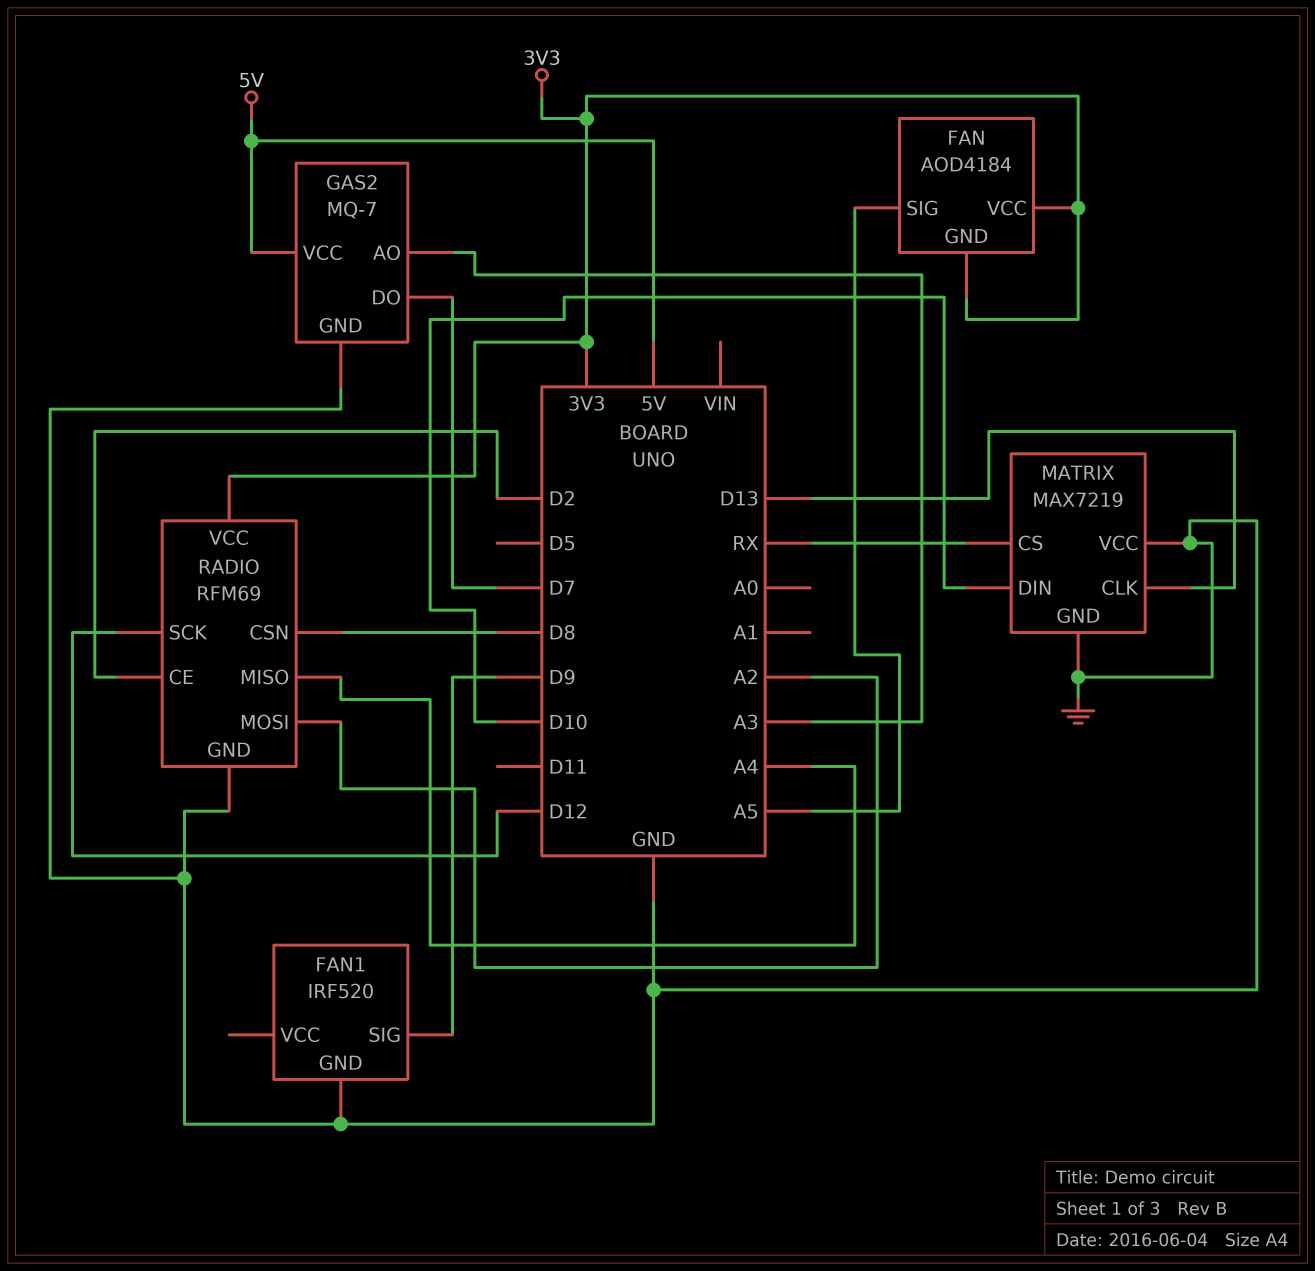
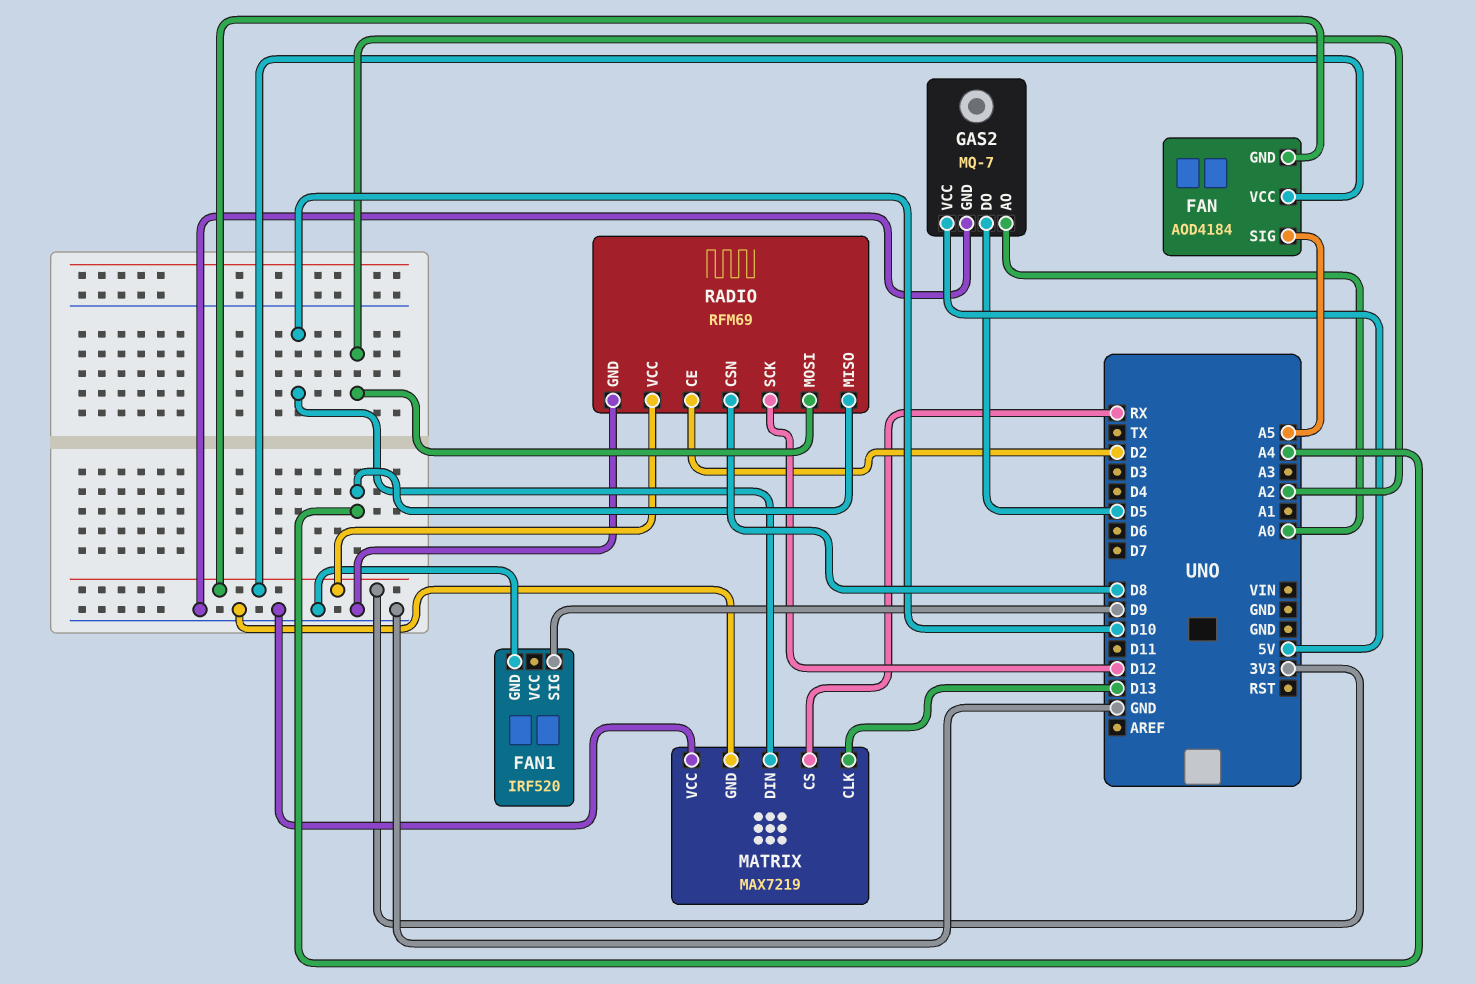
GAS2 pin AO: A3 -> A0
GAS2 pin DO: D7 -> D5

